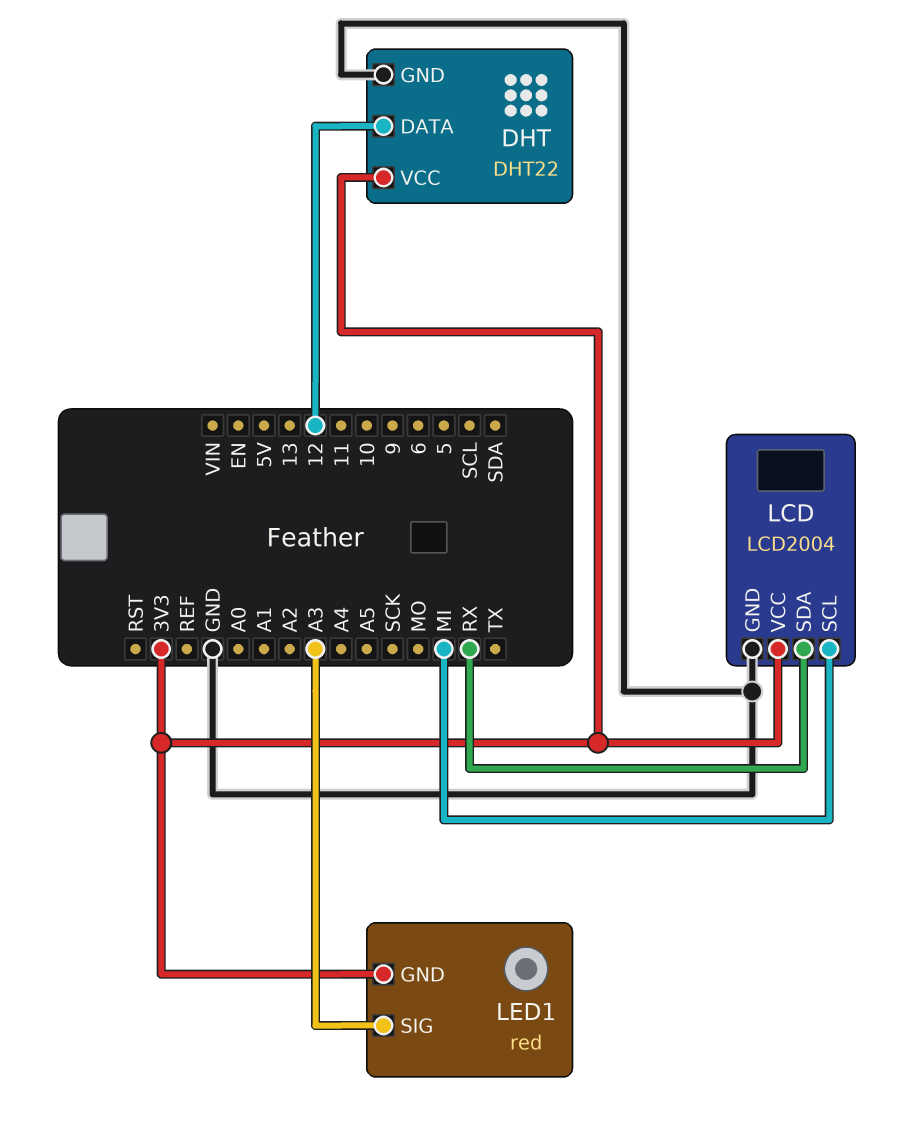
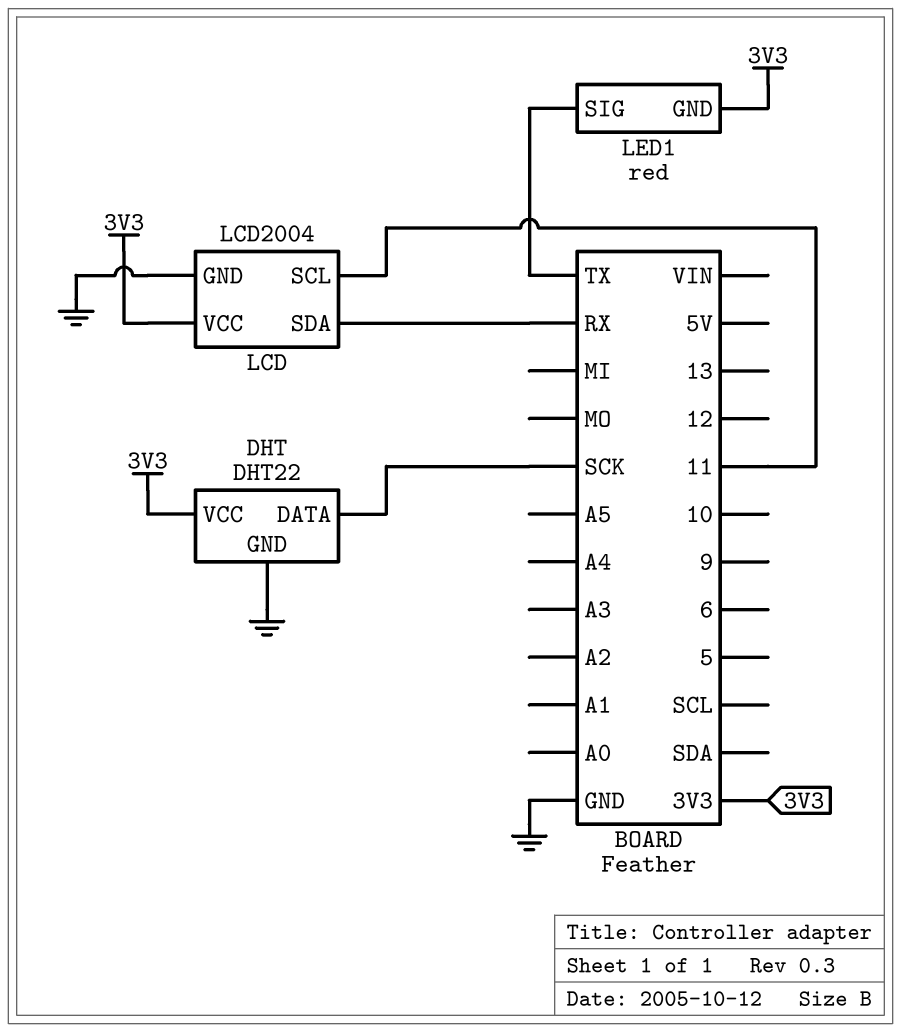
DHT pin DATA: 12 -> SCK
LCD pin SCL: MI -> 11
LED1 pin SIG: A3 -> TX

